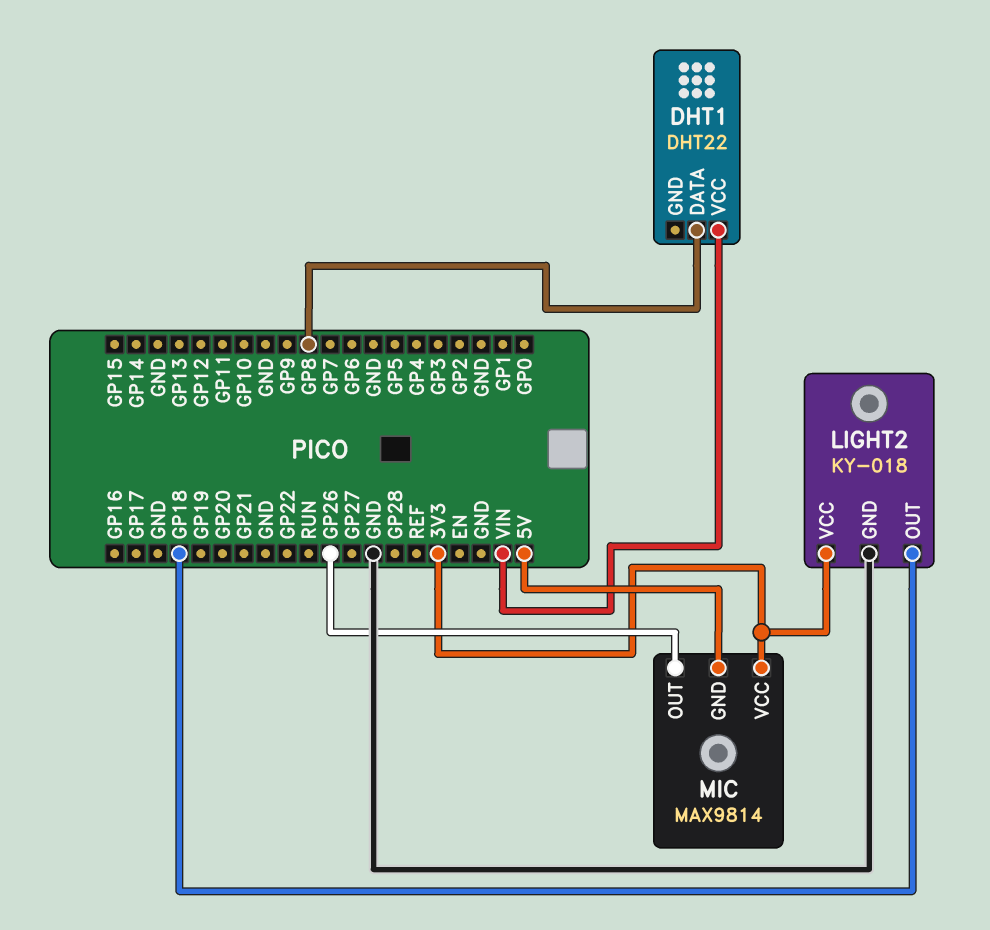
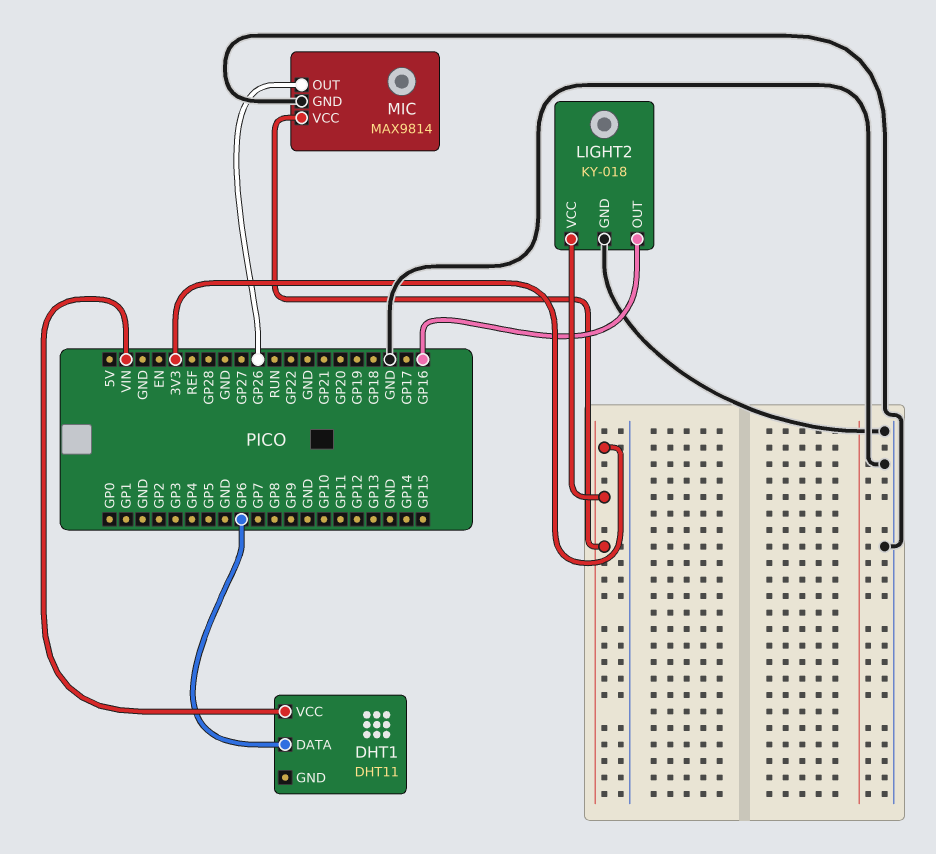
DHT1: DHT22 -> DHT11
DHT1 pin DATA: GP8 -> GP6
LIGHT2 pin OUT: GP18 -> GP16
MIC pin GND: 5V -> GND

